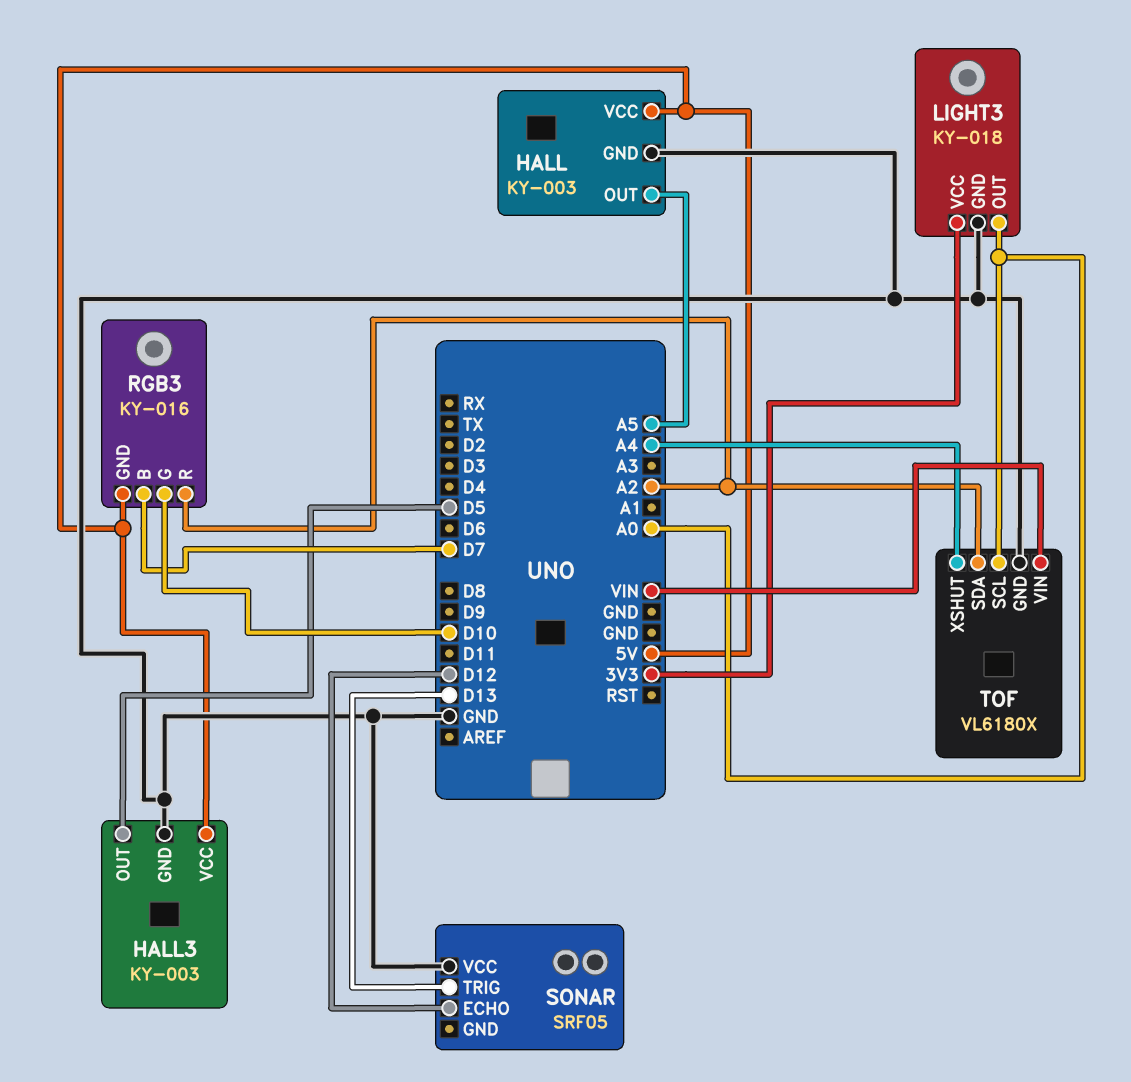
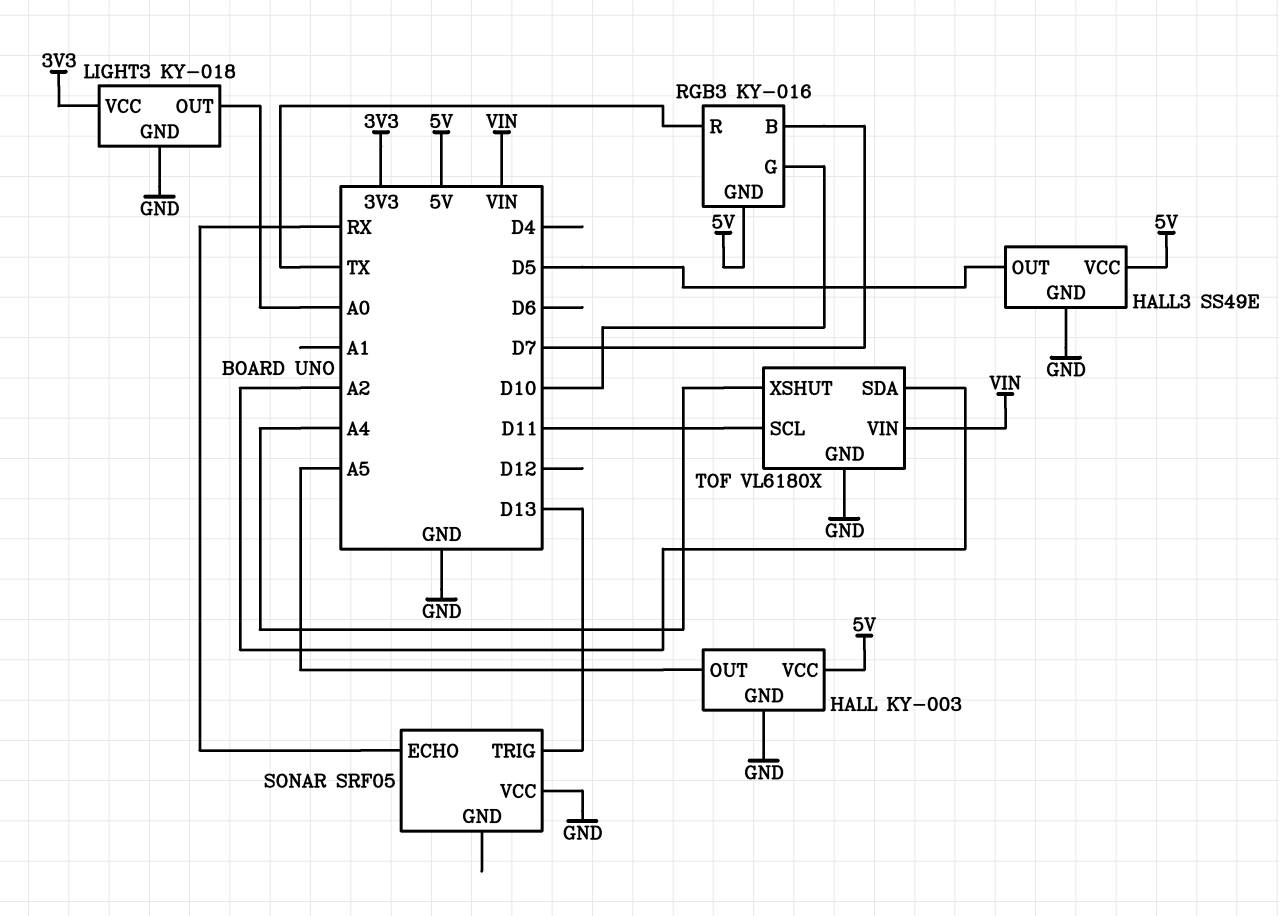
HALL3: KY-003 -> SS49E
RGB3 pin R: A2 -> TX
SONAR pin ECHO: D12 -> RX
TOF pin SCL: A0 -> D11

